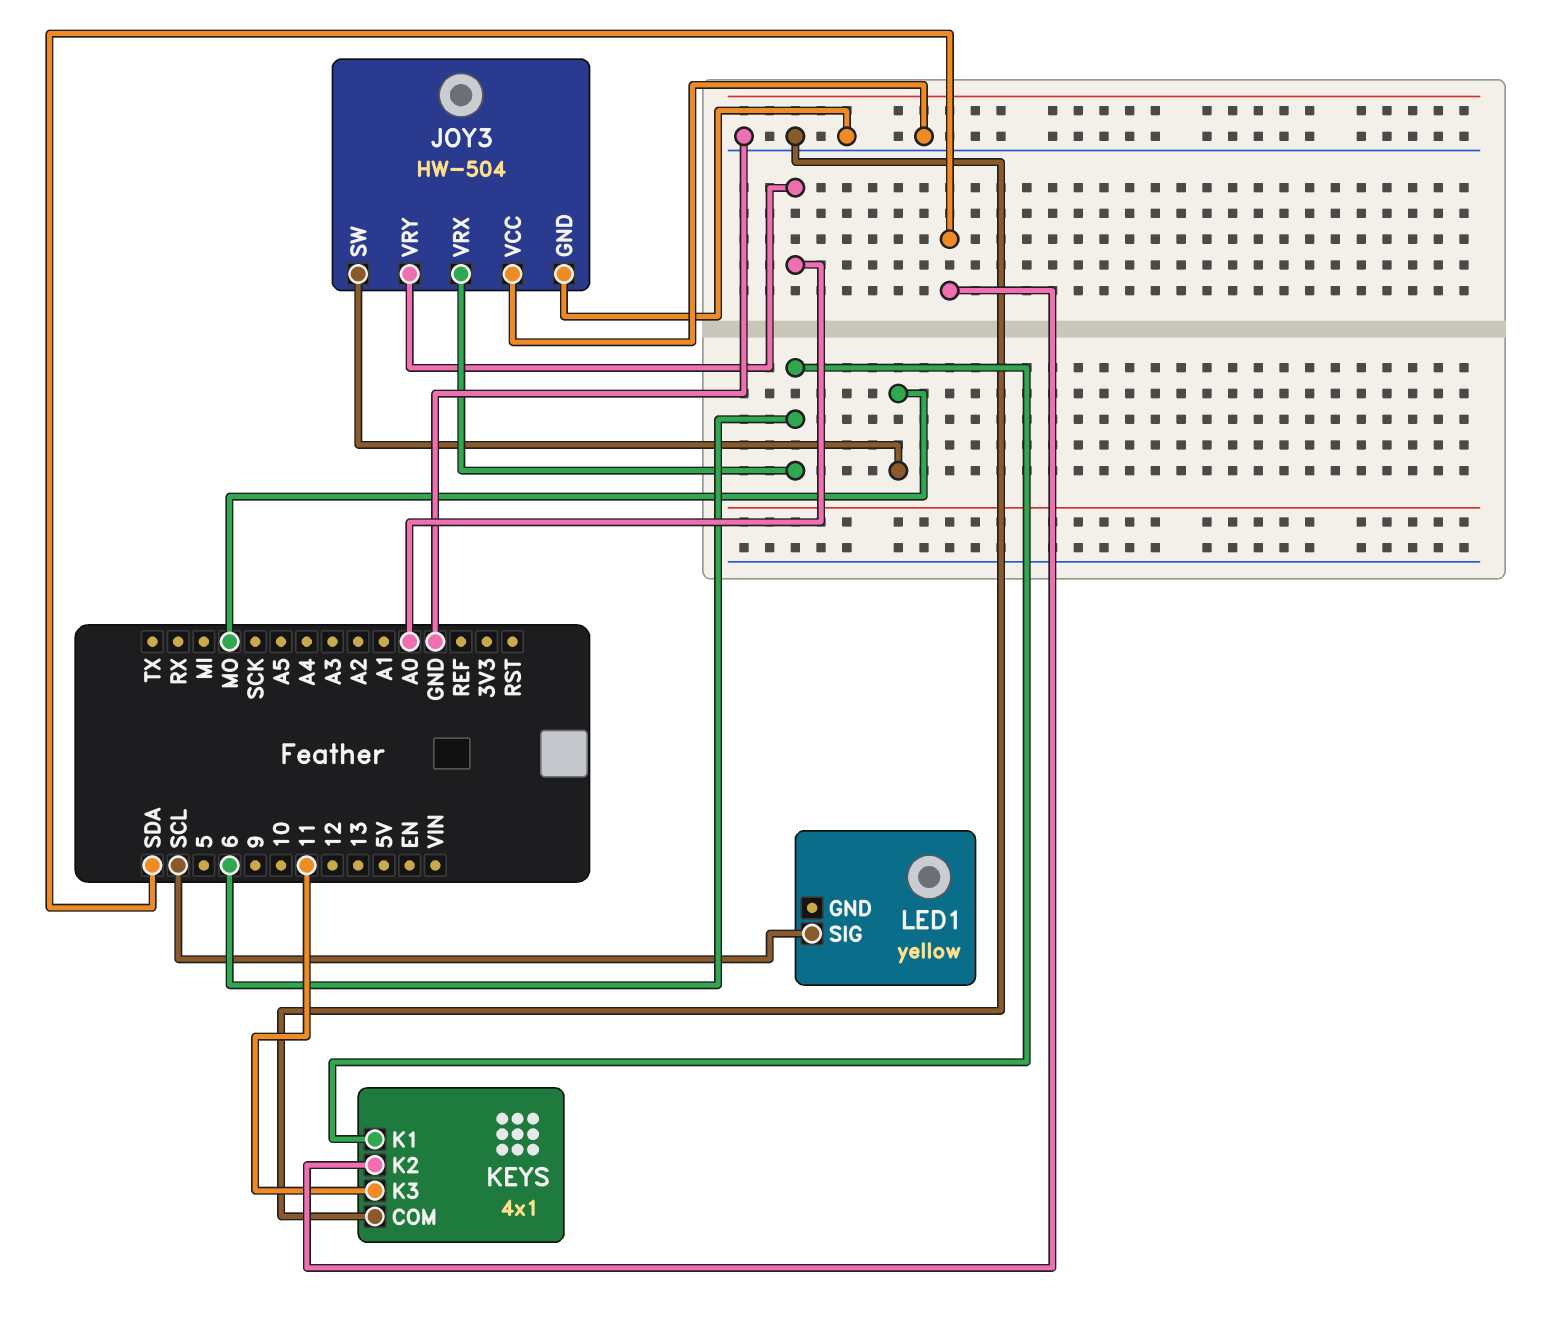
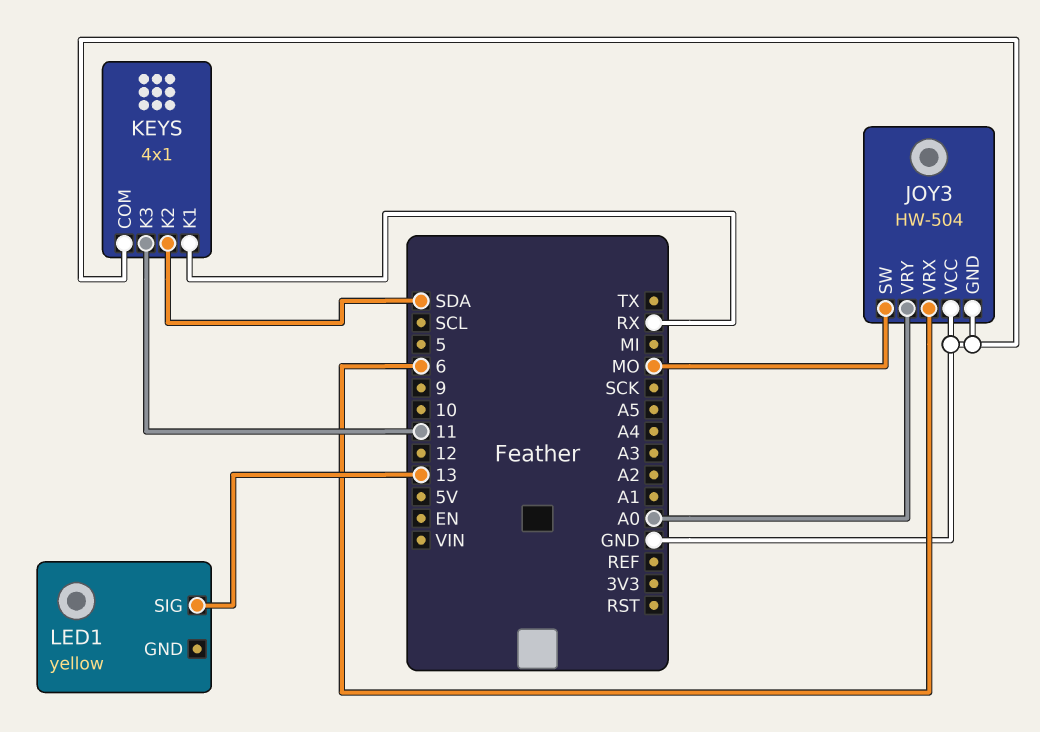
KEYS pin K1: 6 -> RX
LED1 pin SIG: SCL -> 13

